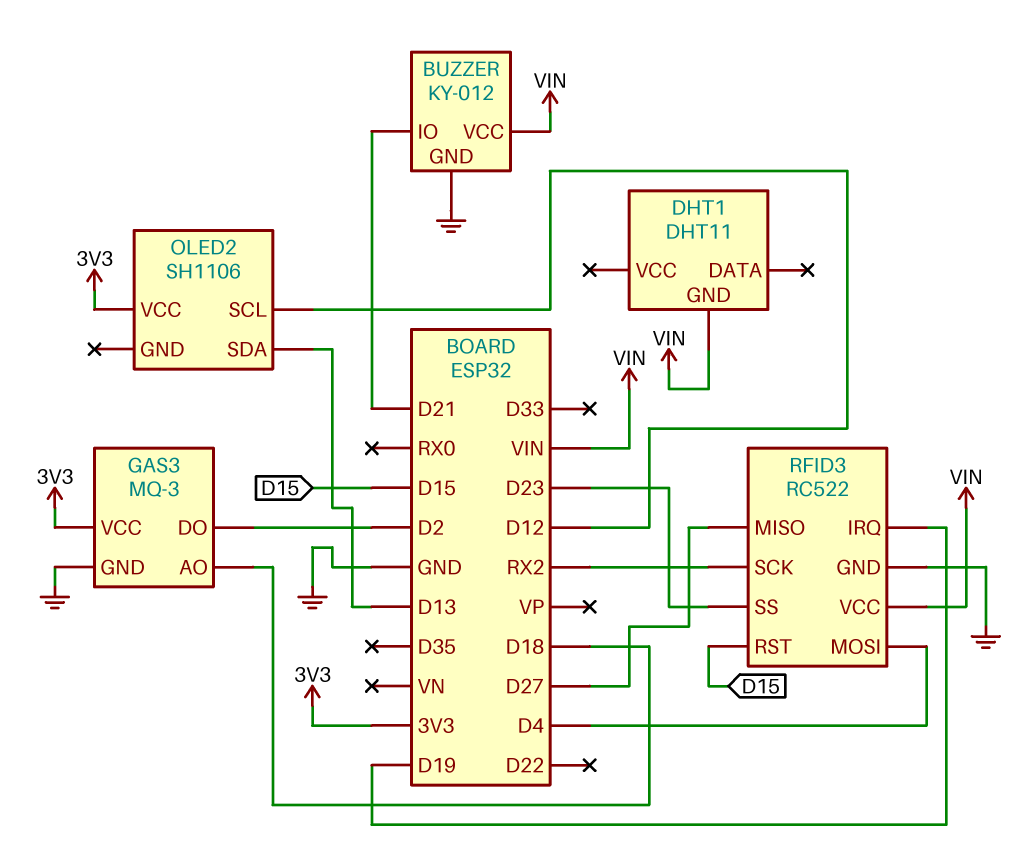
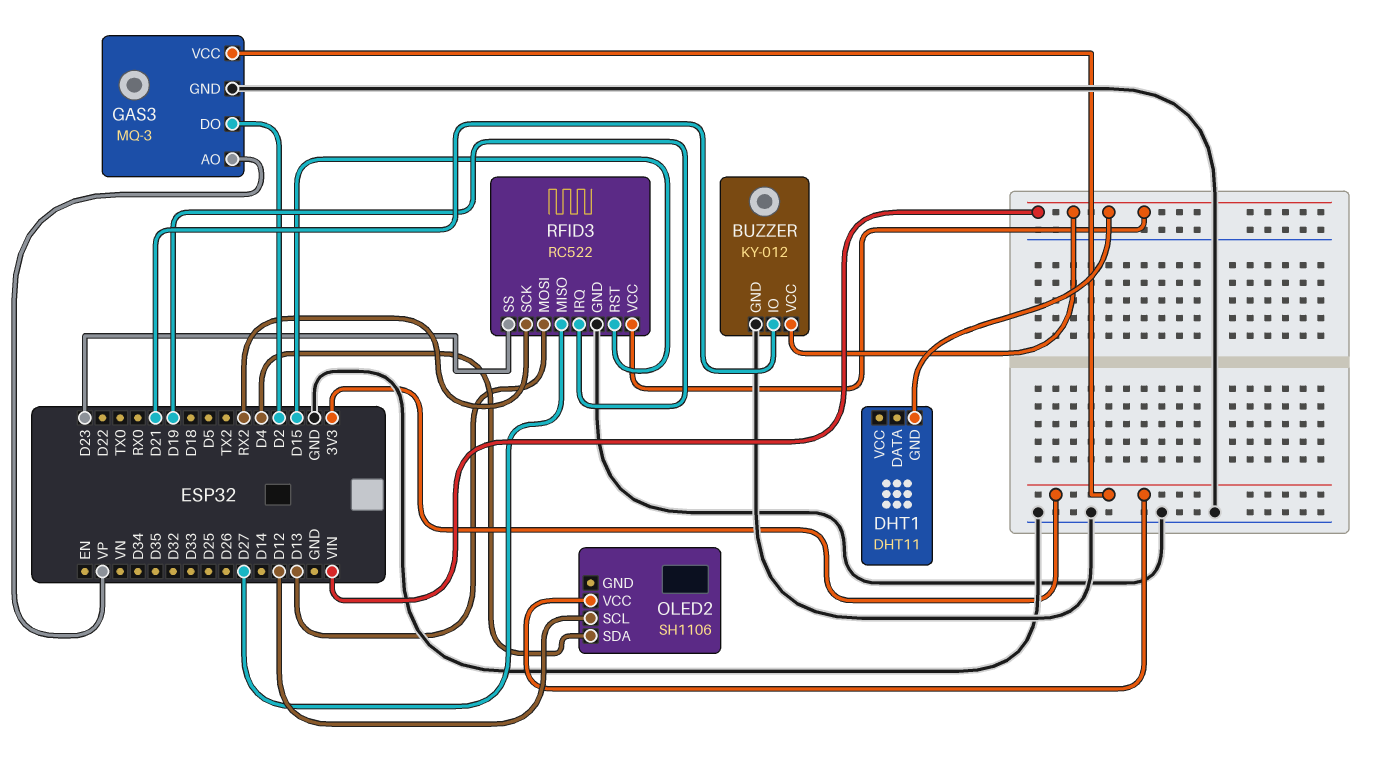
GAS3 pin AO: D18 -> VP
OLED2 pin SDA: D13 -> D4
RFID3 pin MOSI: D4 -> D13

